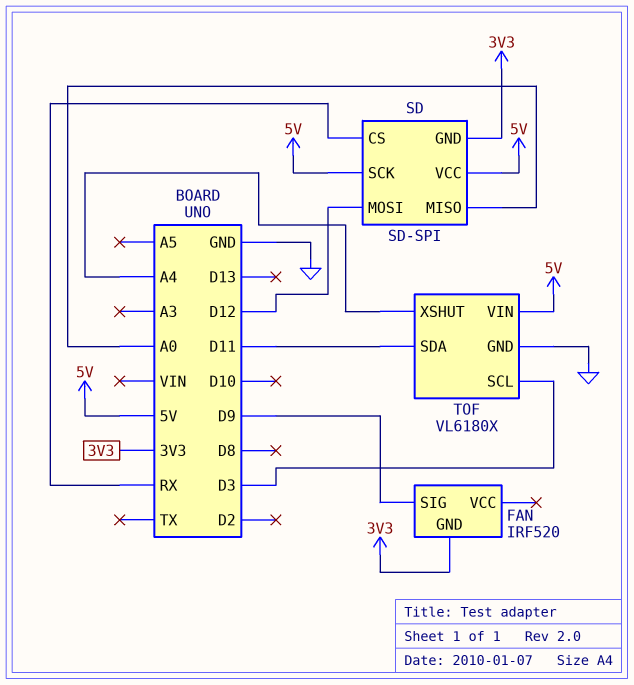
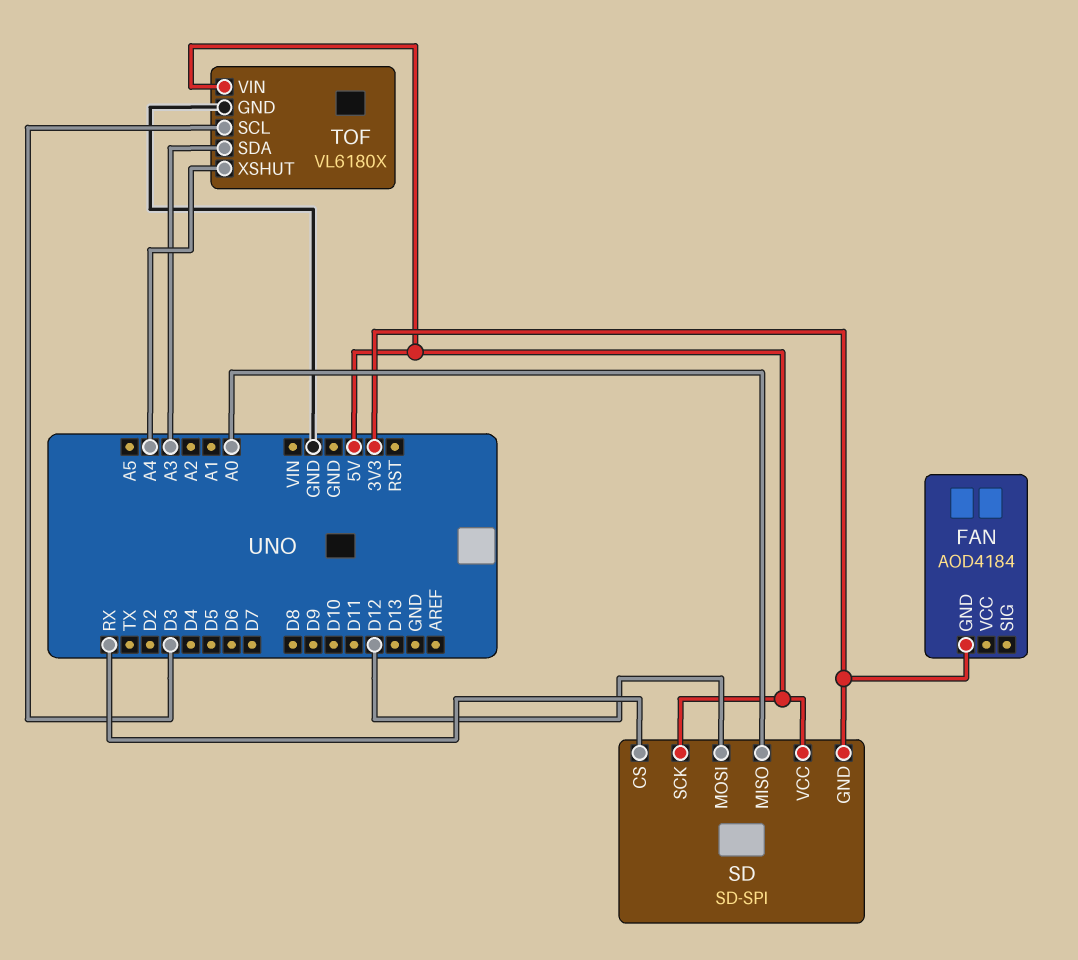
FAN: IRF520 -> AOD4184
FAN pin SIG: D9 -> none
TOF pin SDA: D11 -> A3

